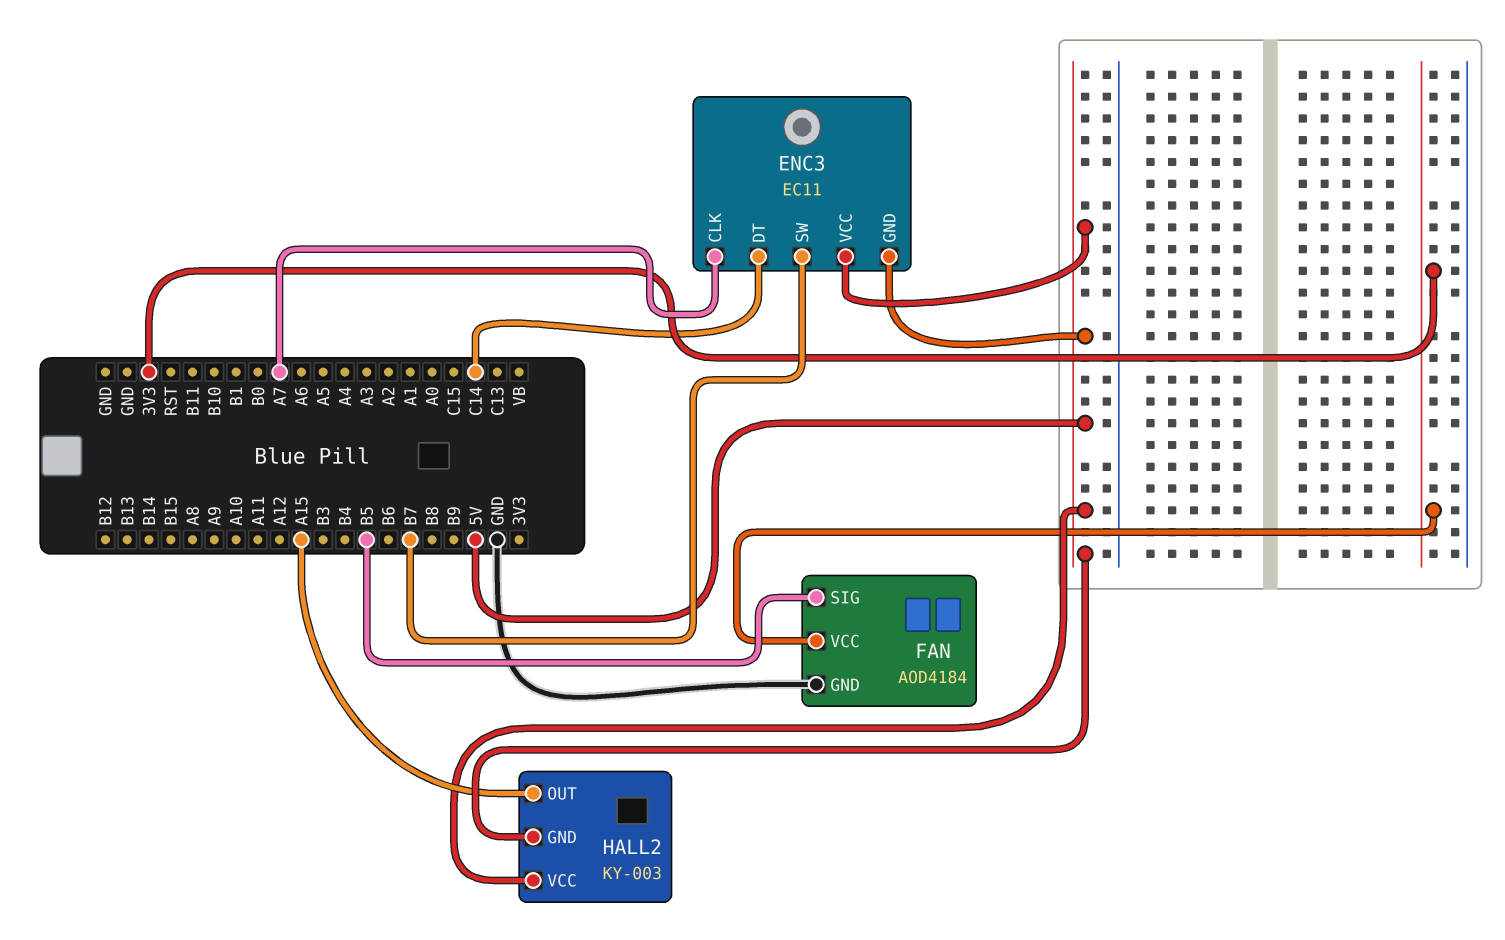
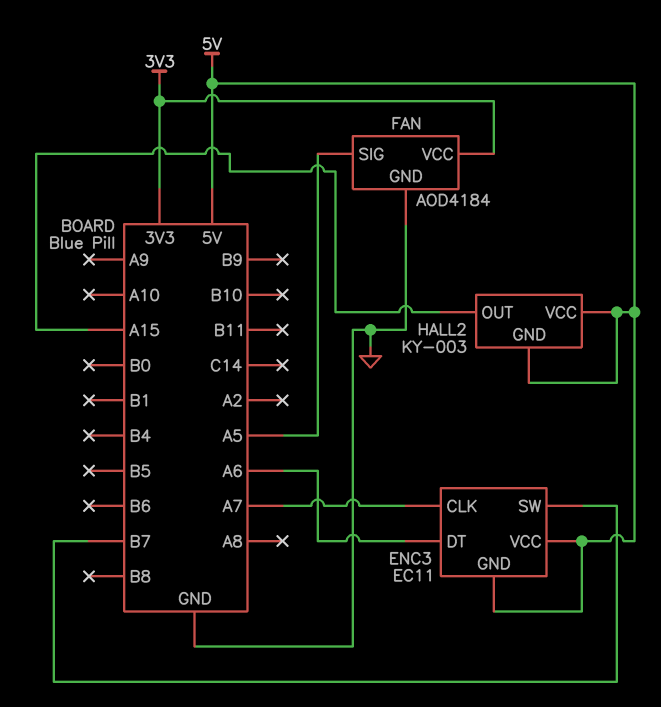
ENC3 pin DT: C14 -> A6
FAN pin SIG: B5 -> A5

